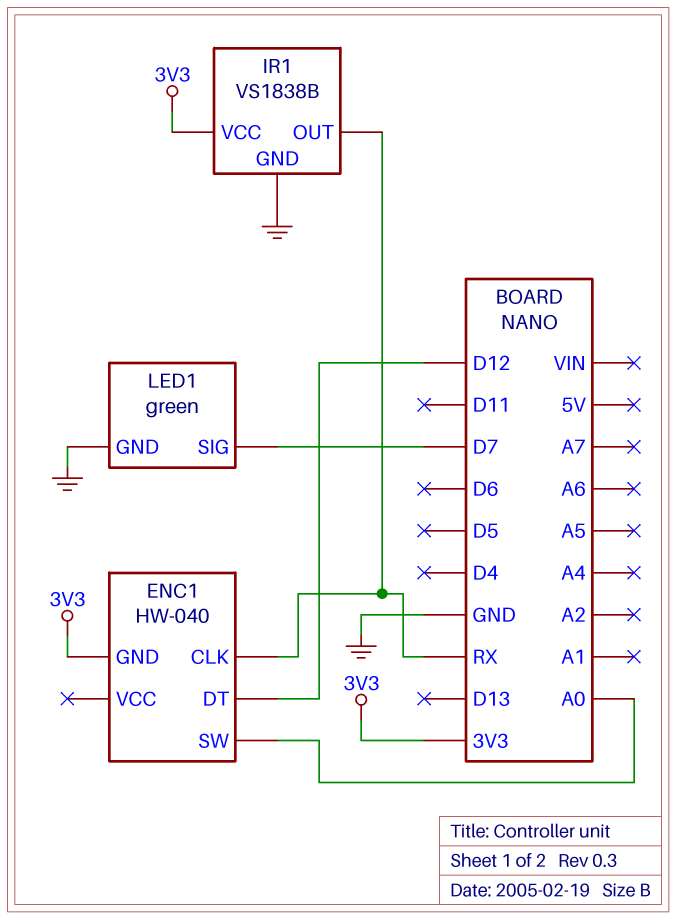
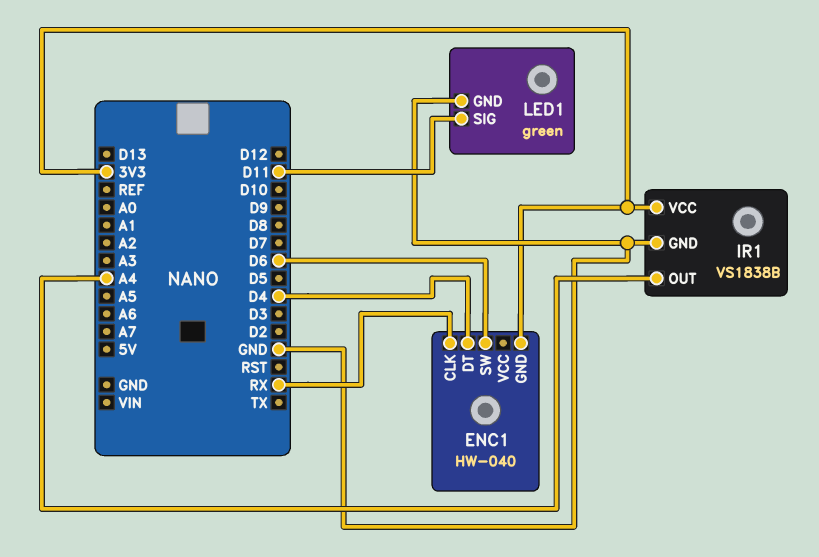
ENC1 pin DT: D12 -> D4
ENC1 pin SW: A0 -> D6
IR1 pin OUT: RX -> A4
LED1 pin SIG: D7 -> D11

